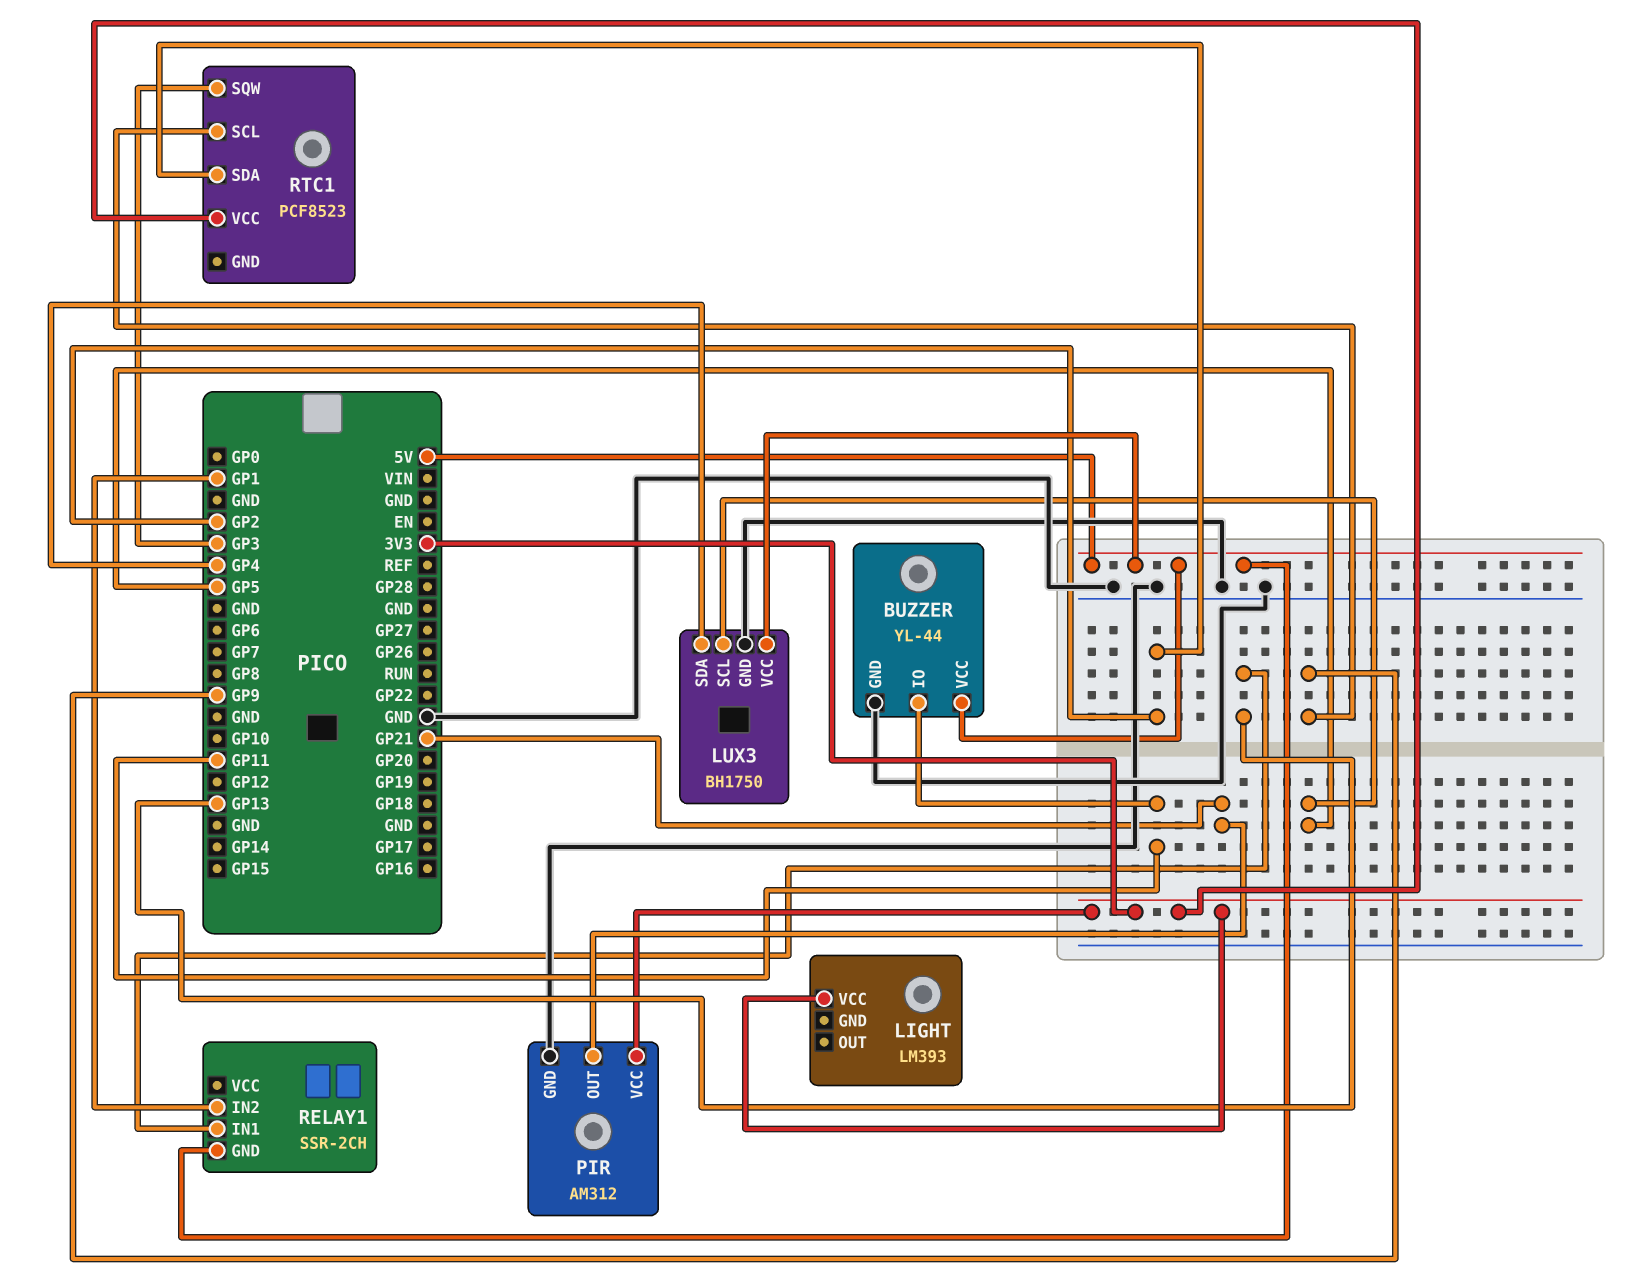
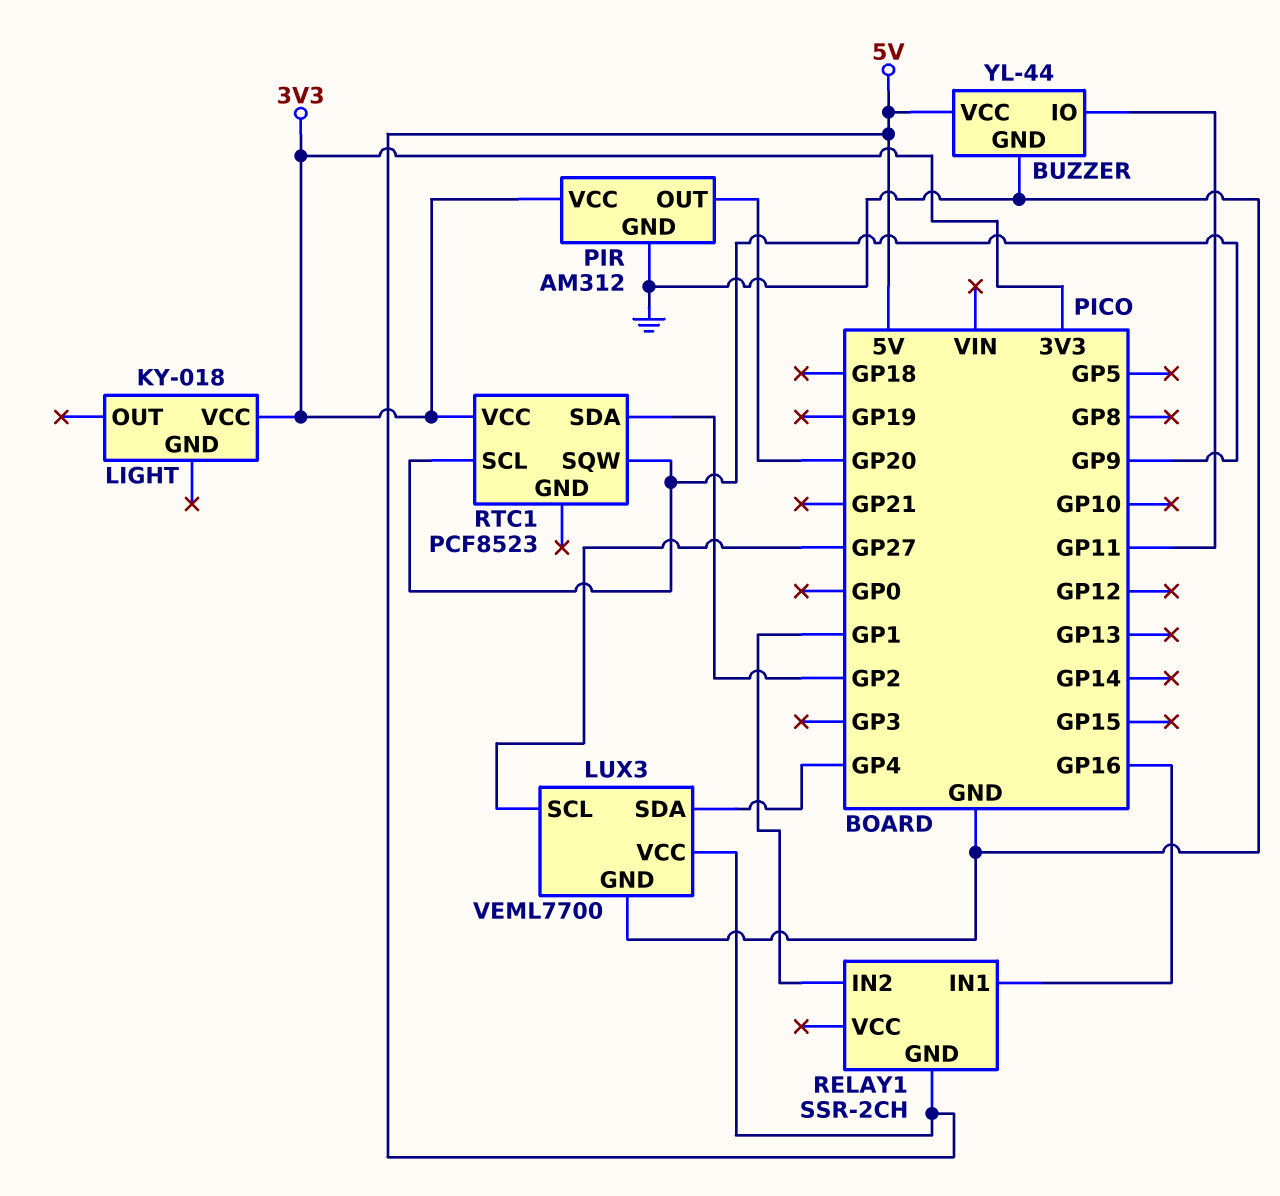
LIGHT: LM393 -> KY-018
LUX3: BH1750 -> VEML7700
LUX3 pin SCL: GP5 -> GP27
PIR pin OUT: GP21 -> GP20
RELAY1 pin IN1: GP13 -> GP16
RTC1 pin SQW: GP3 -> GP9

